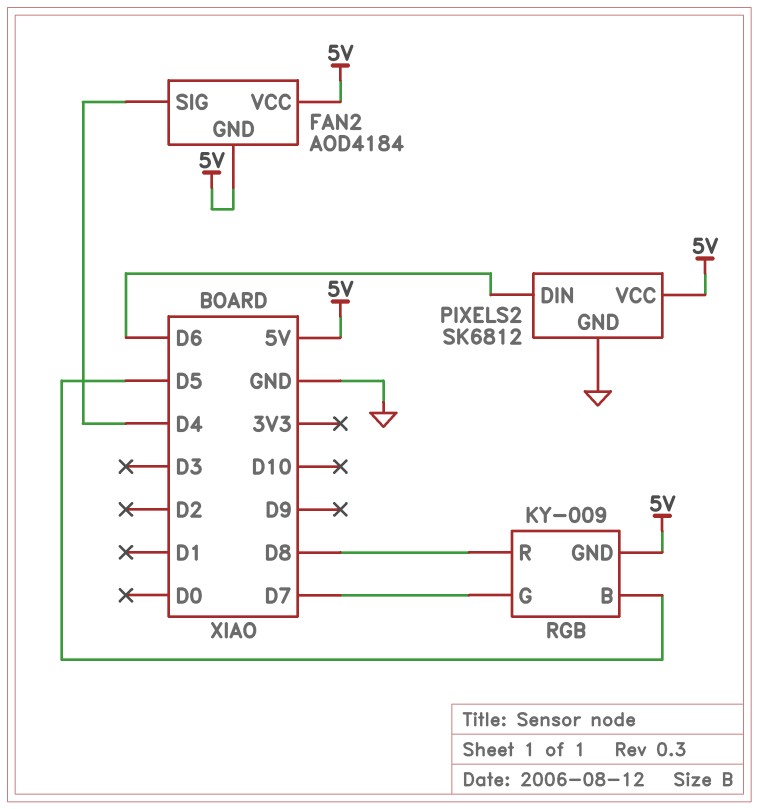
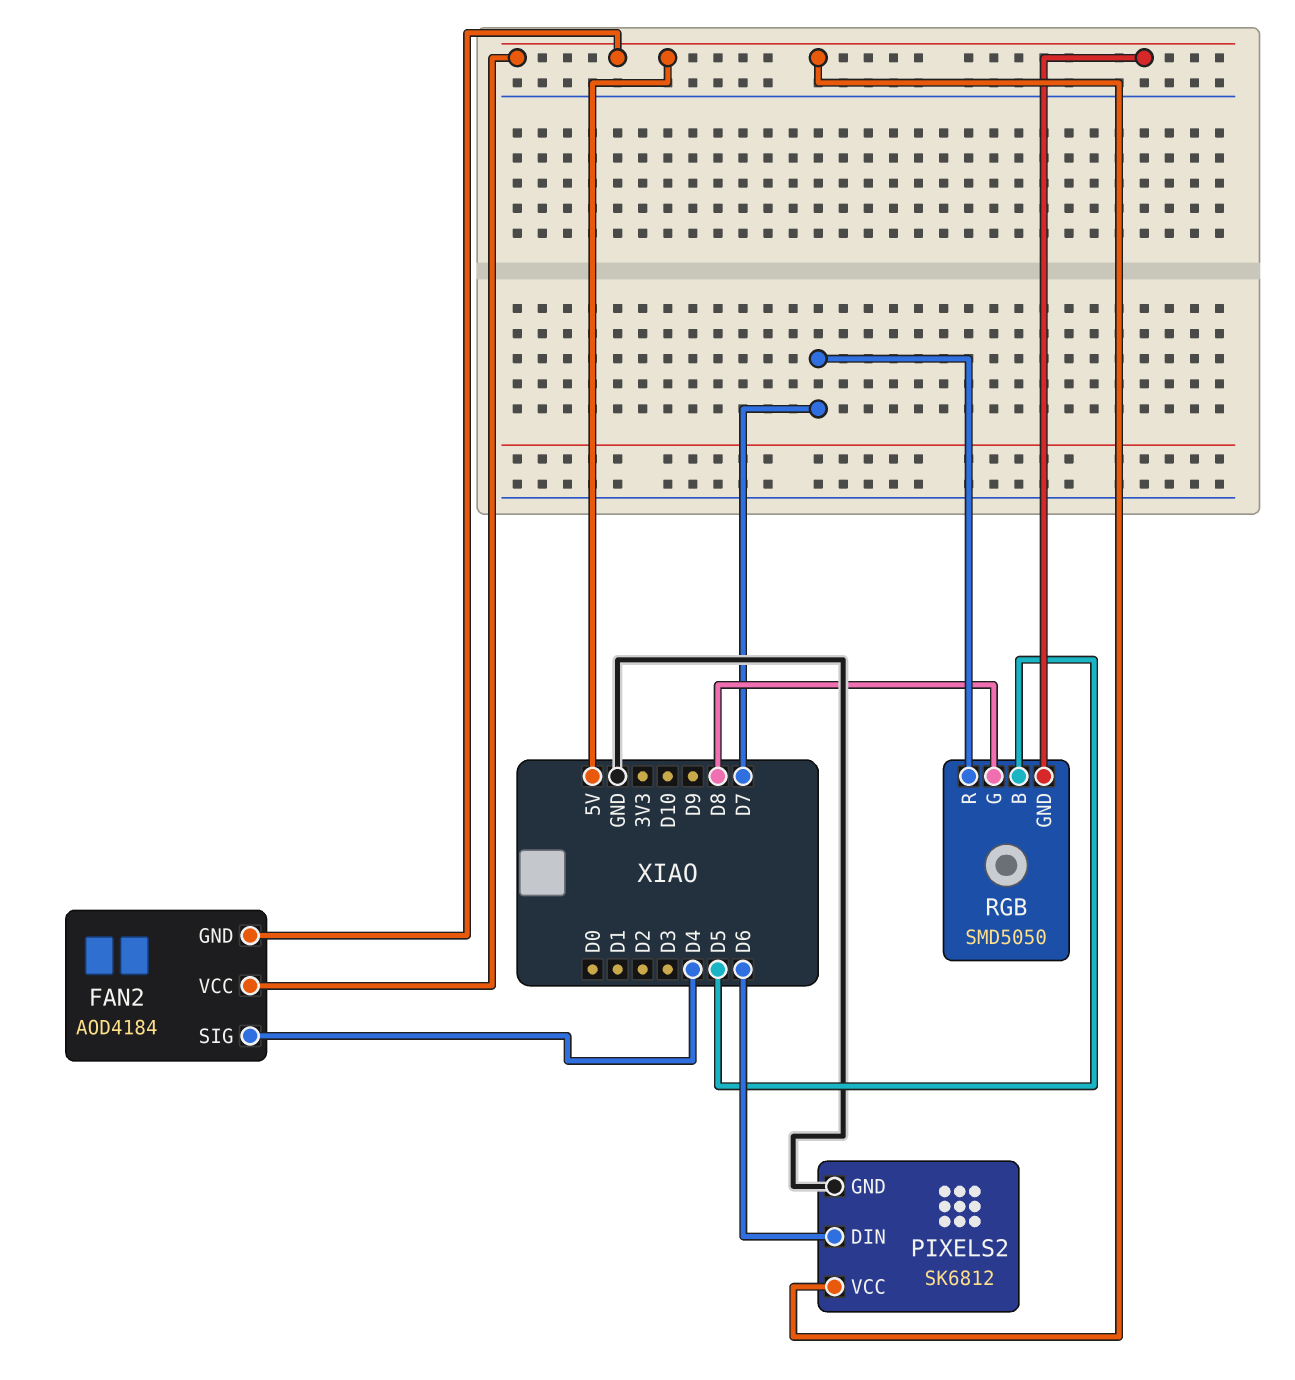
RGB: KY-009 -> SMD5050
RGB pin G: D7 -> D8
RGB pin R: D8 -> D7

